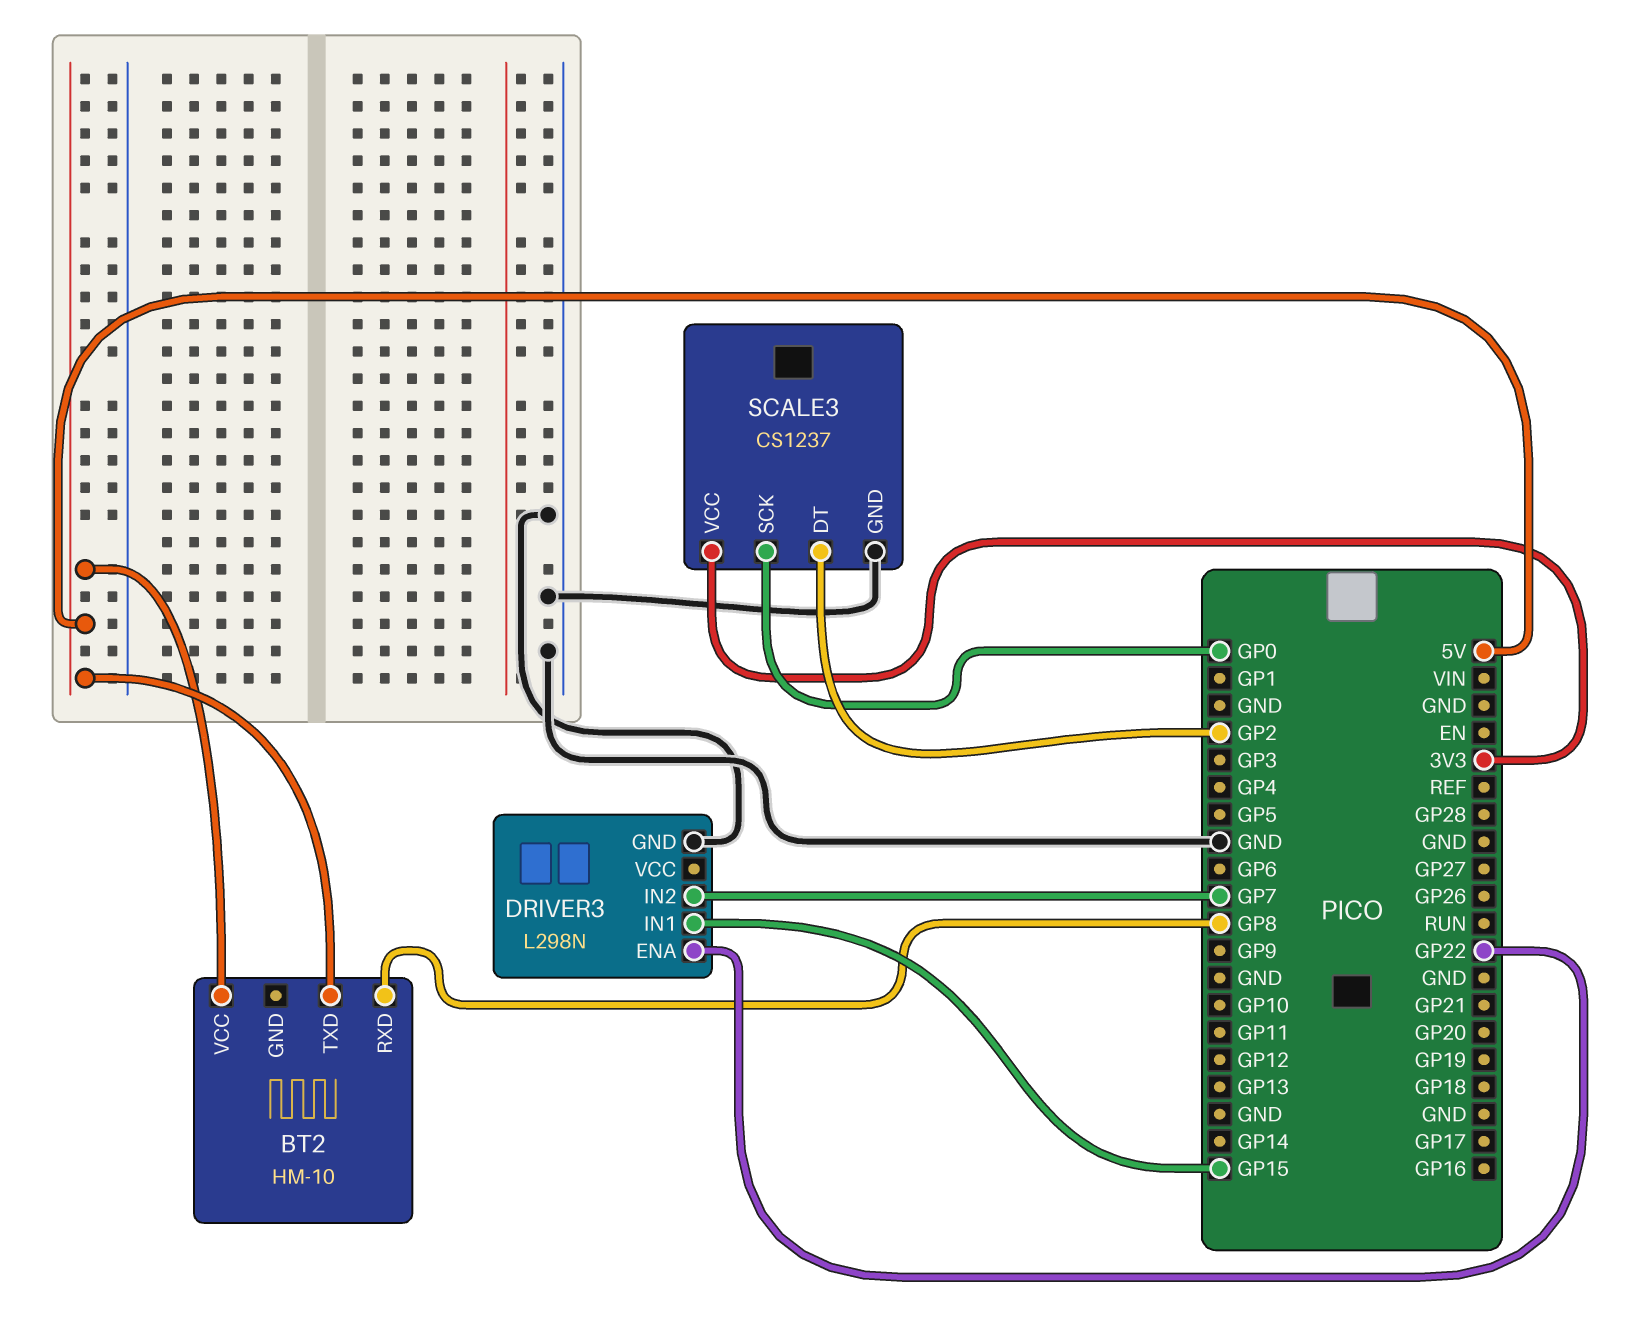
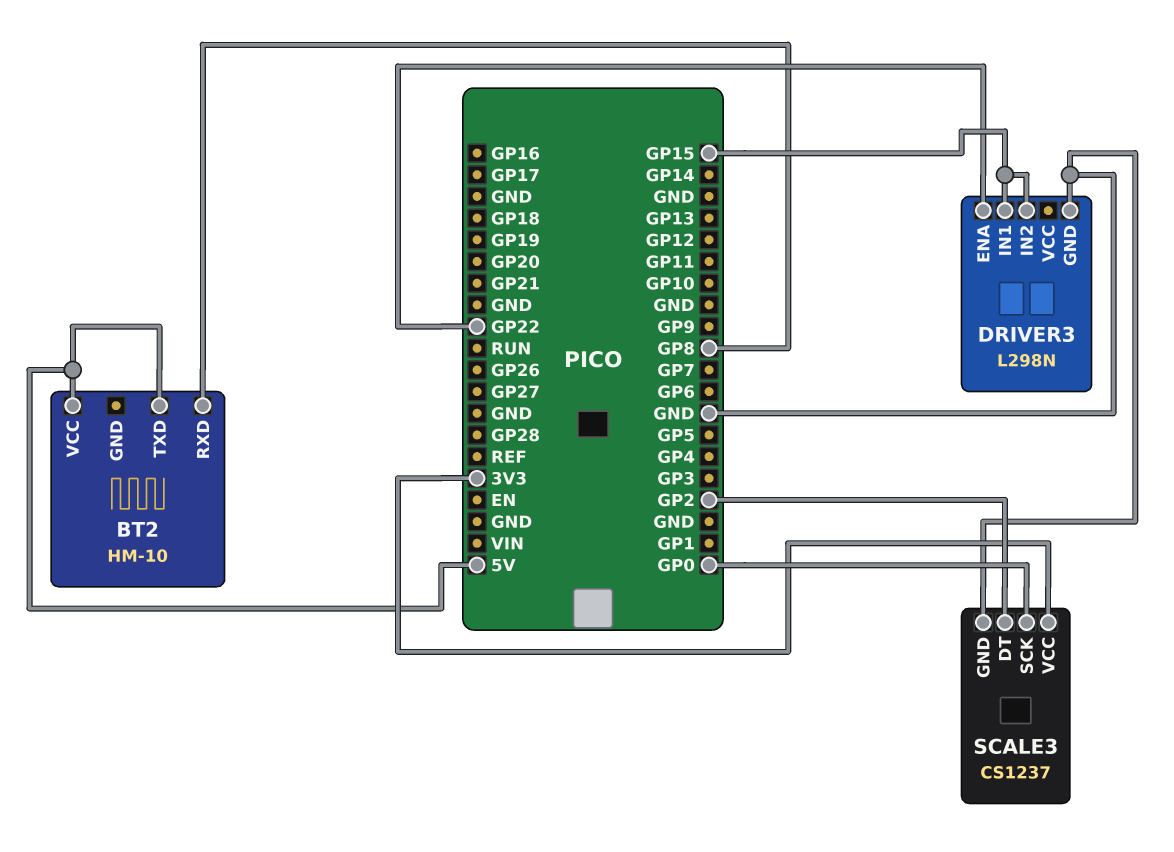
DRIVER3 pin IN2: GP7 -> GP15

